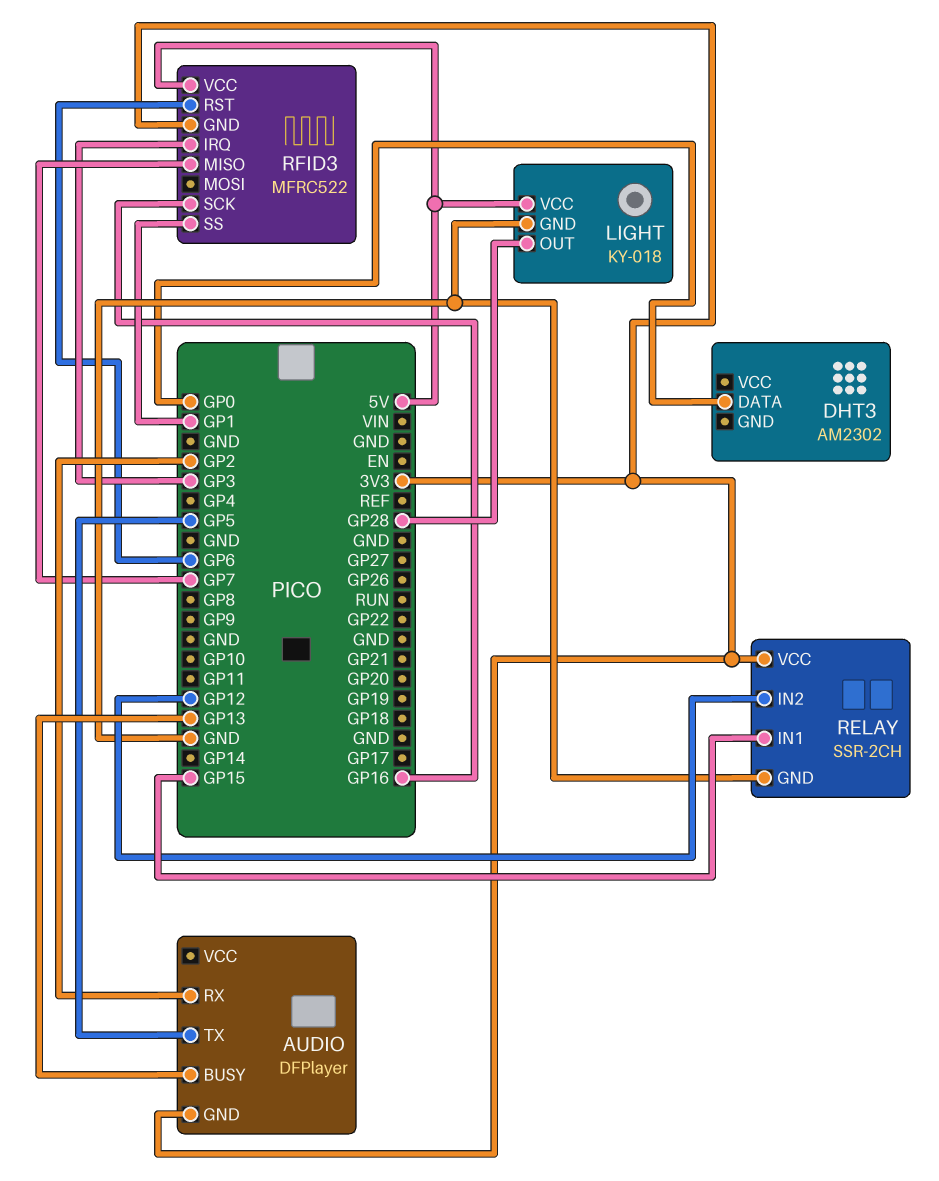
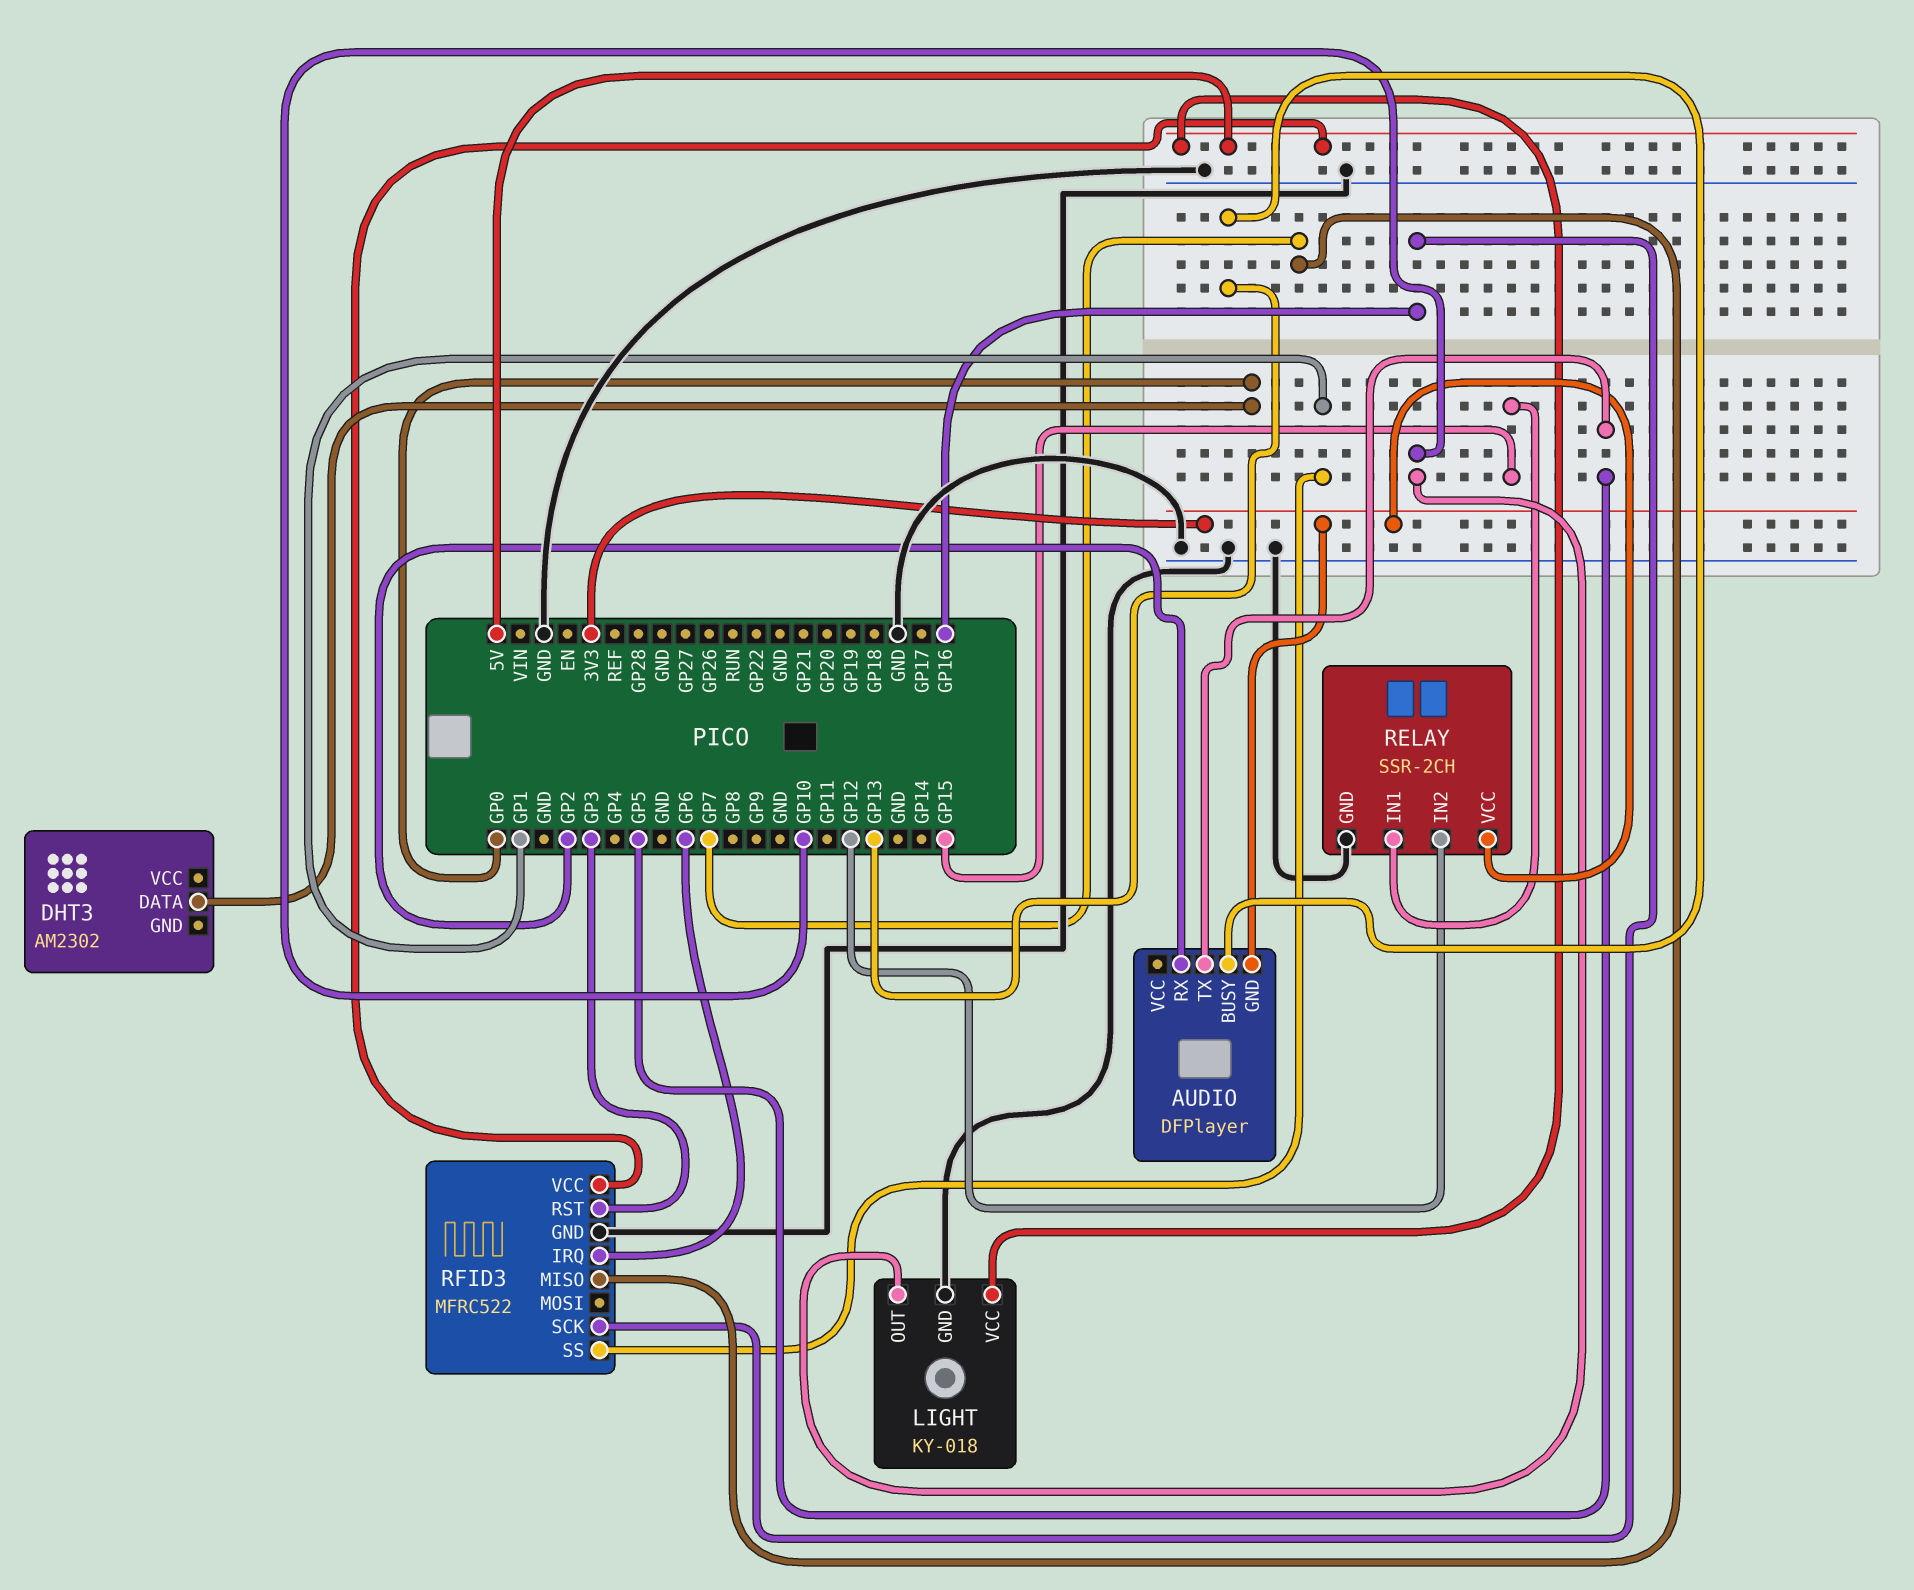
LIGHT pin OUT: GP28 -> GP10
RFID3 pin GND: 3V3 -> GND
RFID3 pin IRQ: GP3 -> GP6
RFID3 pin RST: GP6 -> GP3

